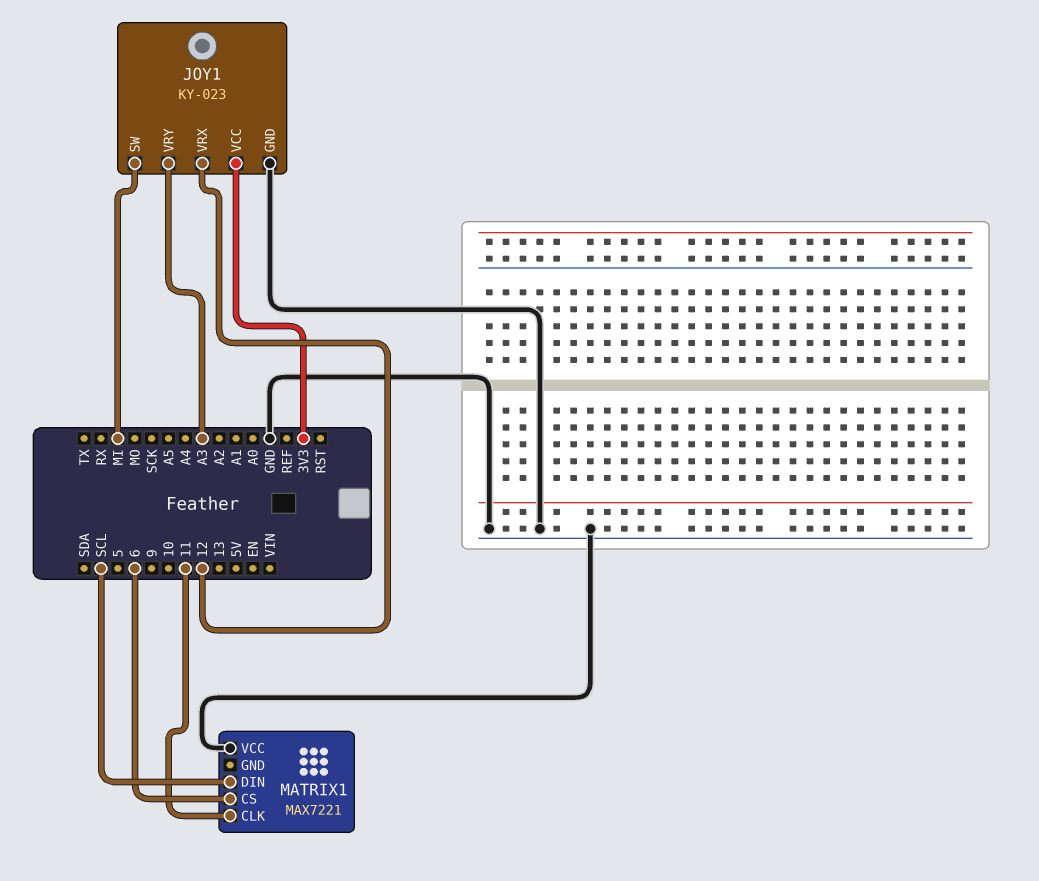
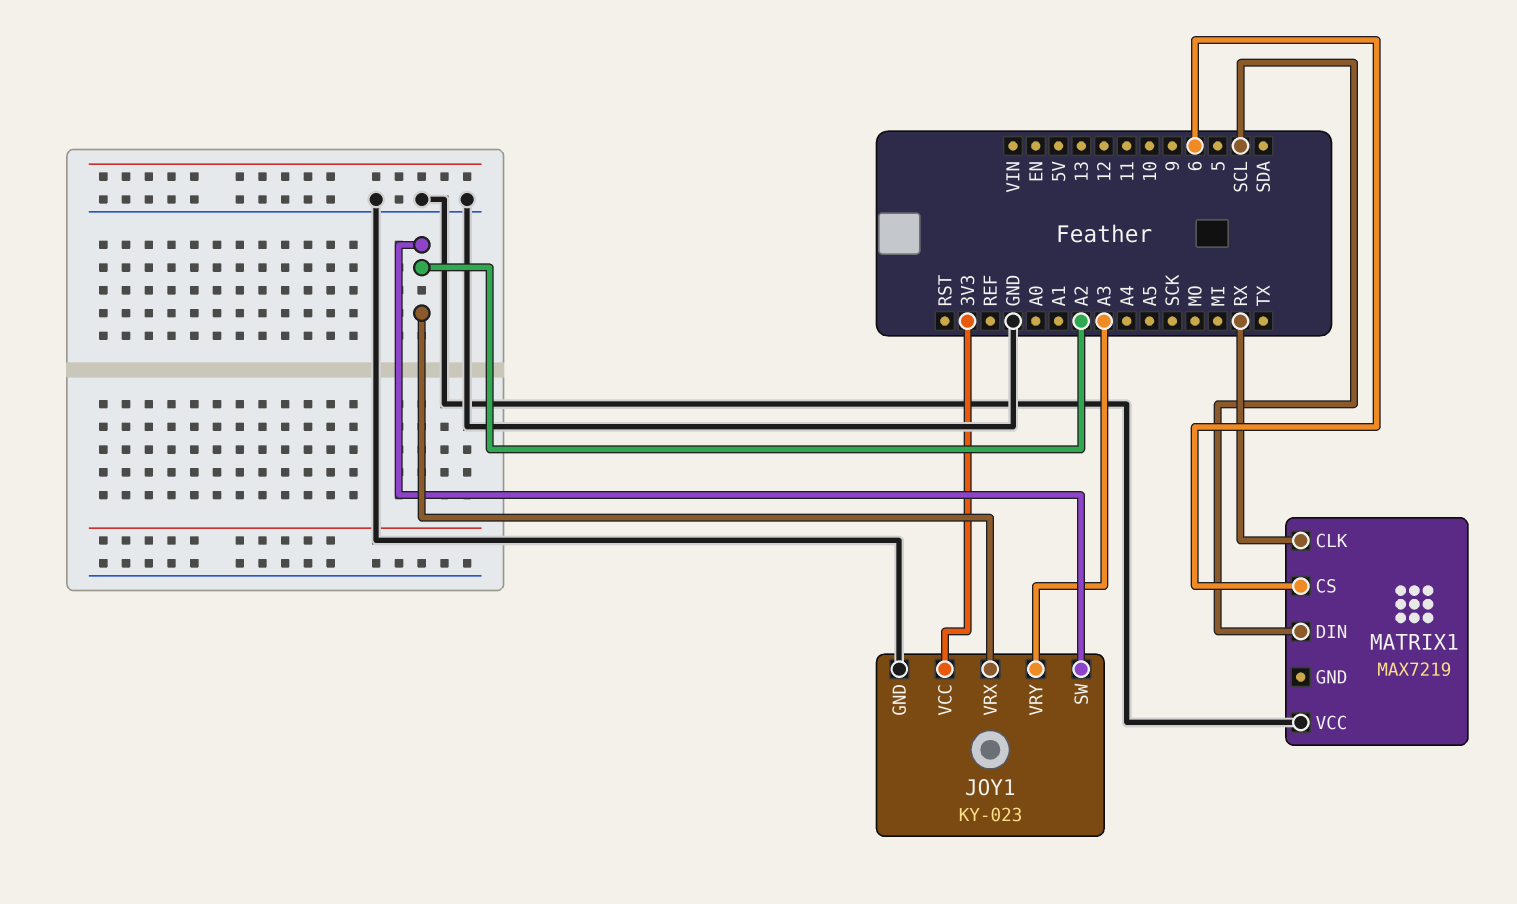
JOY1 pin SW: MI -> A2
JOY1 pin VRX: 12 -> A2
MATRIX1: MAX7221 -> MAX7219
MATRIX1 pin CLK: 11 -> RX

